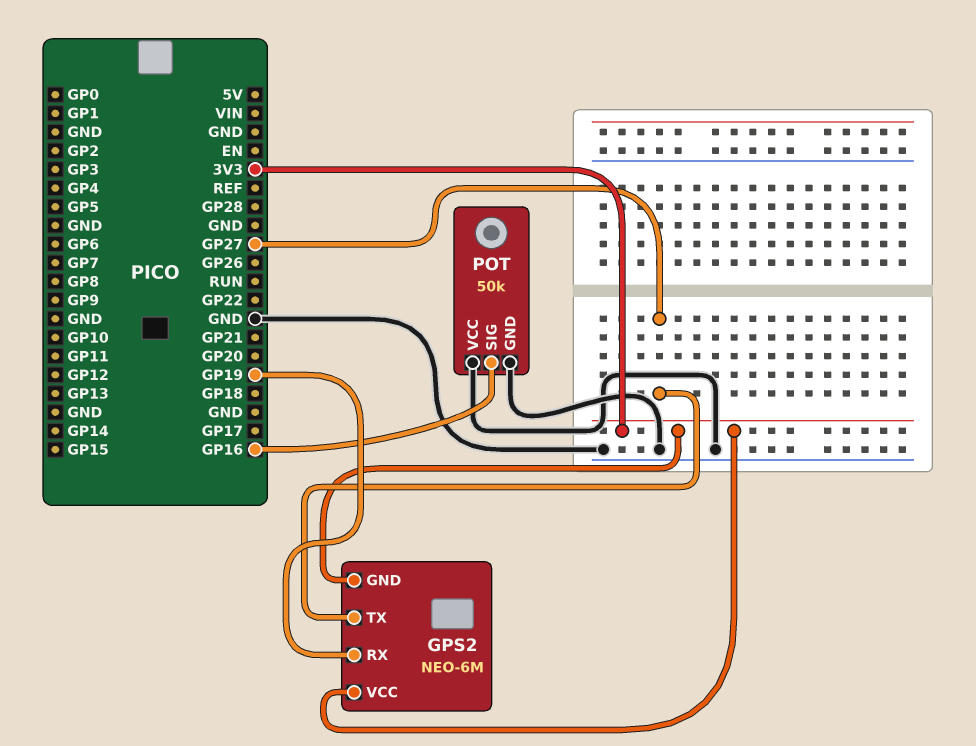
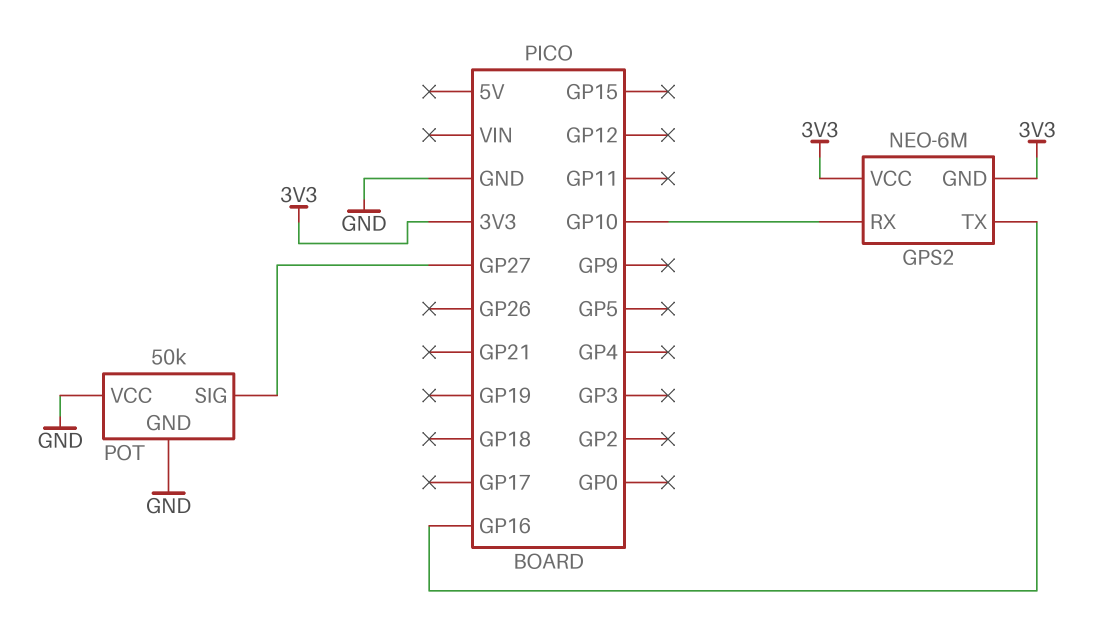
GPS2 pin RX: GP19 -> GP10
GPS2 pin TX: GP27 -> GP16
POT pin SIG: GP16 -> GP27

